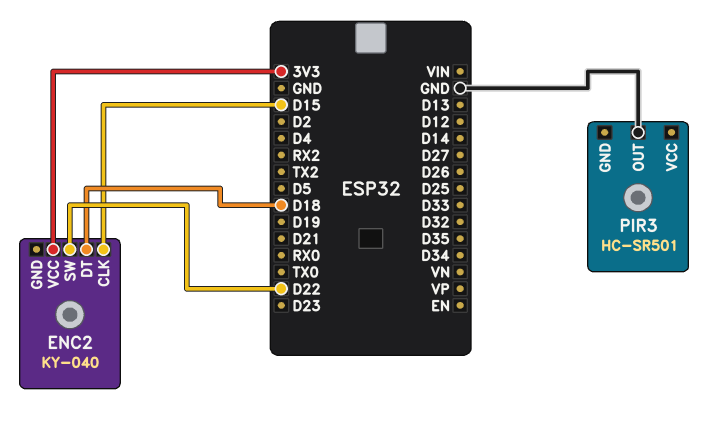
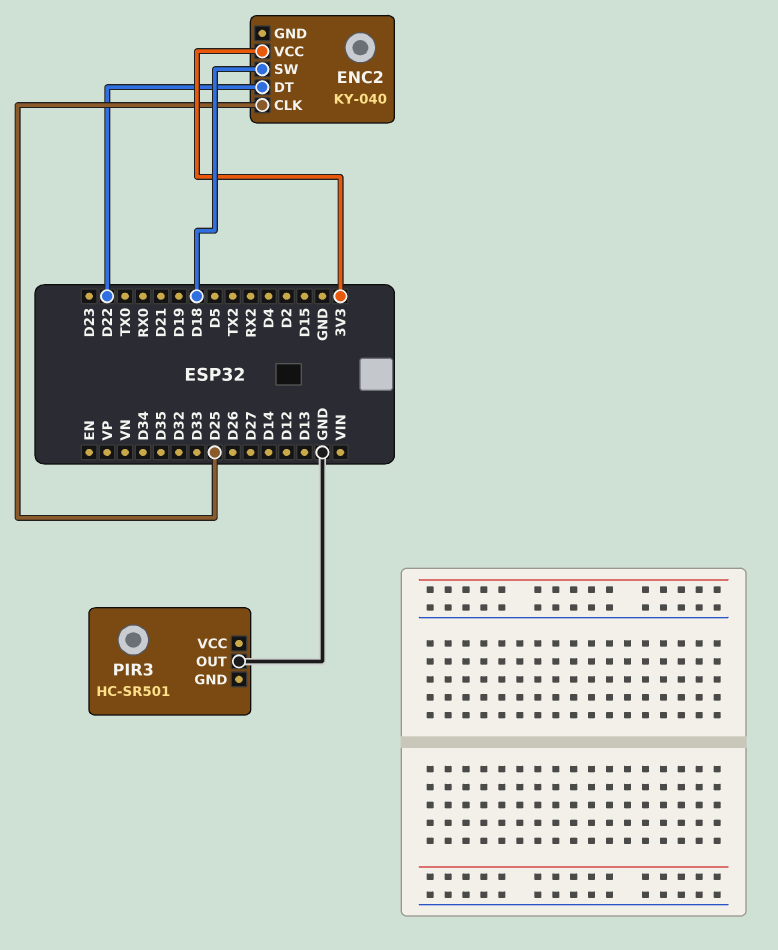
ENC2 pin CLK: D15 -> D25
ENC2 pin DT: D18 -> D22
ENC2 pin SW: D22 -> D18

